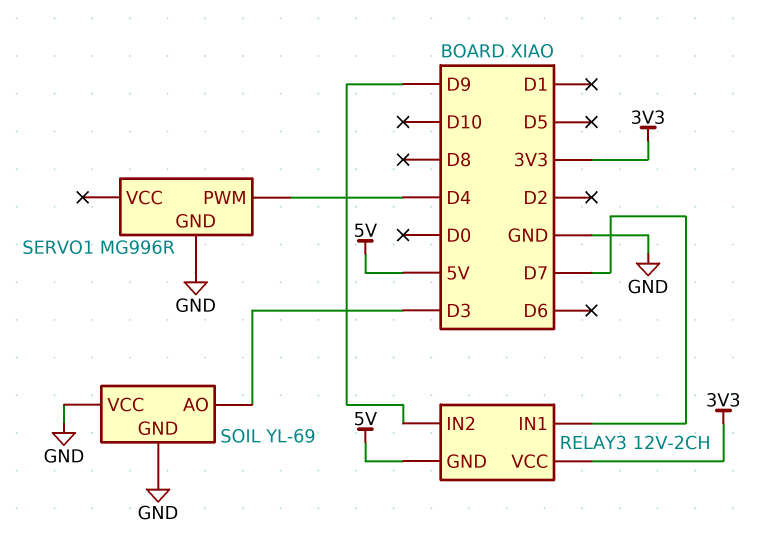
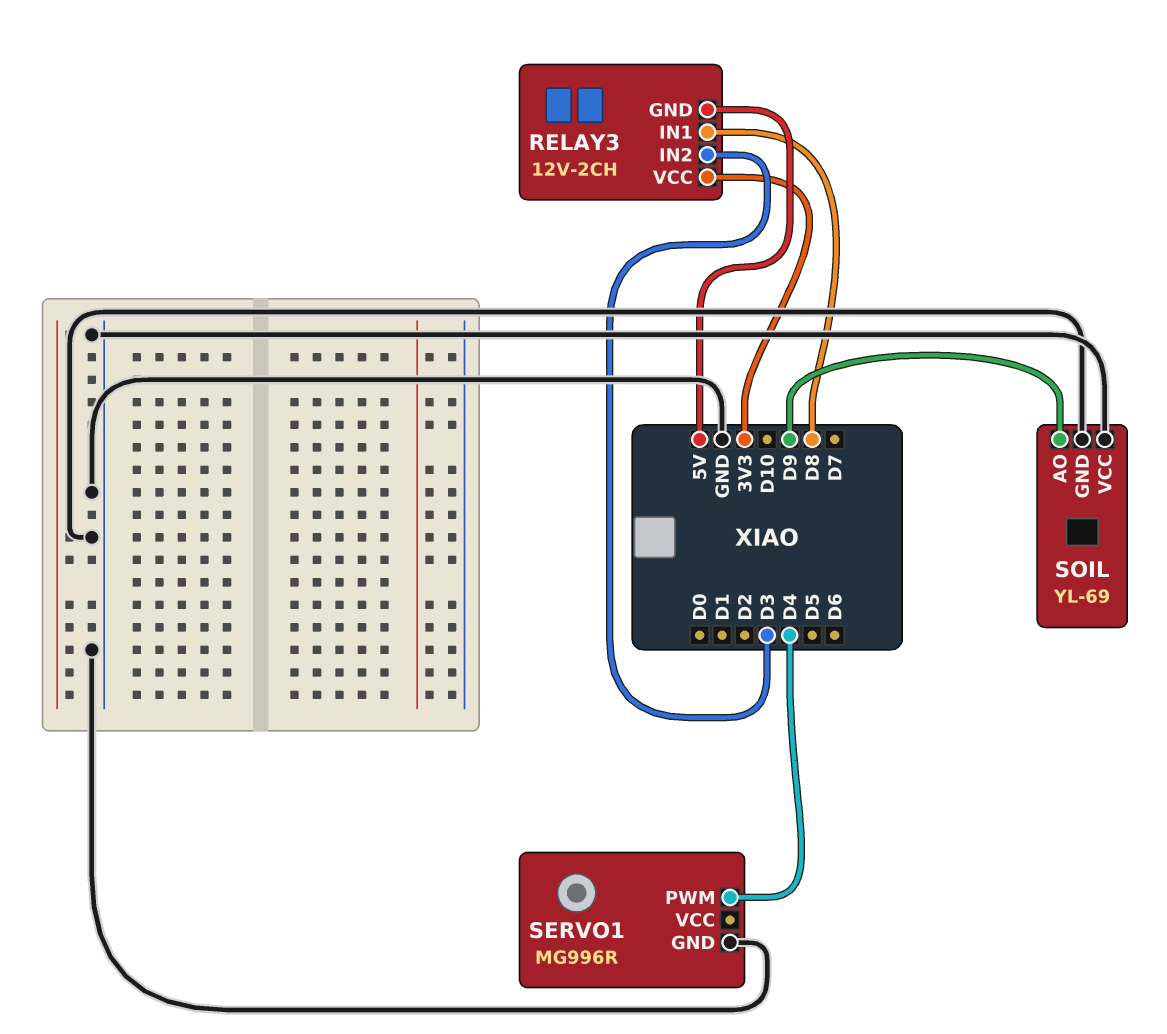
RELAY3 pin IN1: D7 -> D8
RELAY3 pin IN2: D9 -> D3
SOIL pin AO: D3 -> D9

